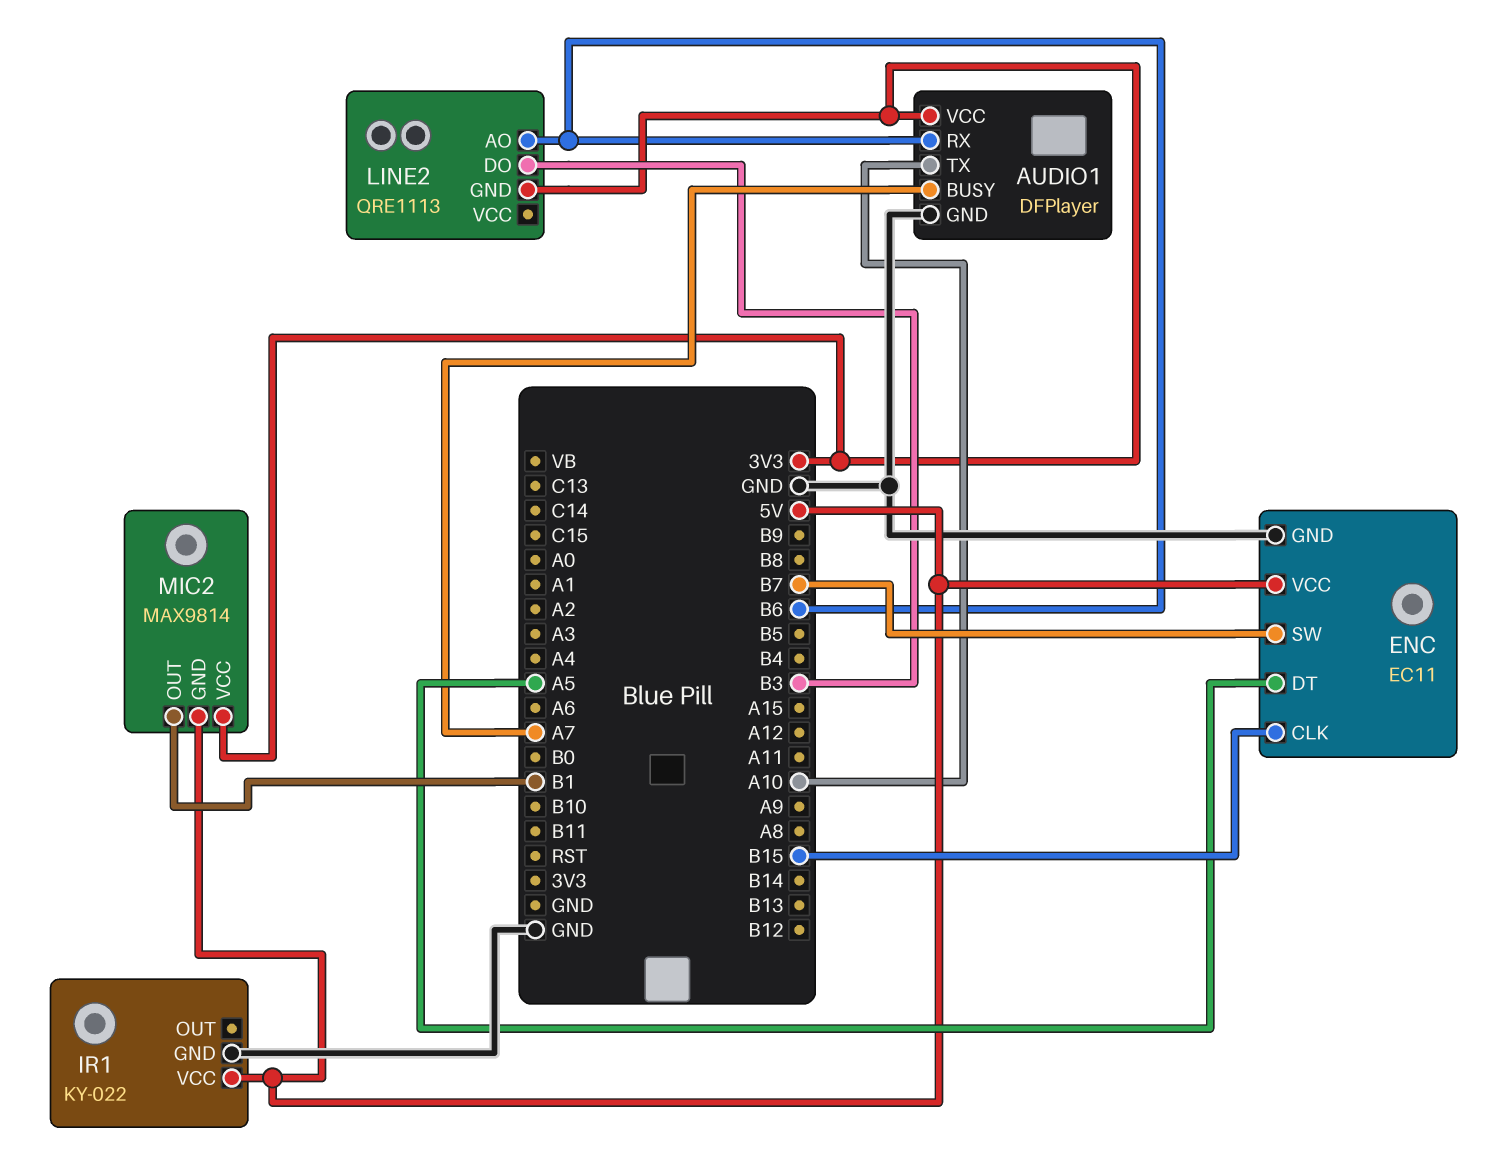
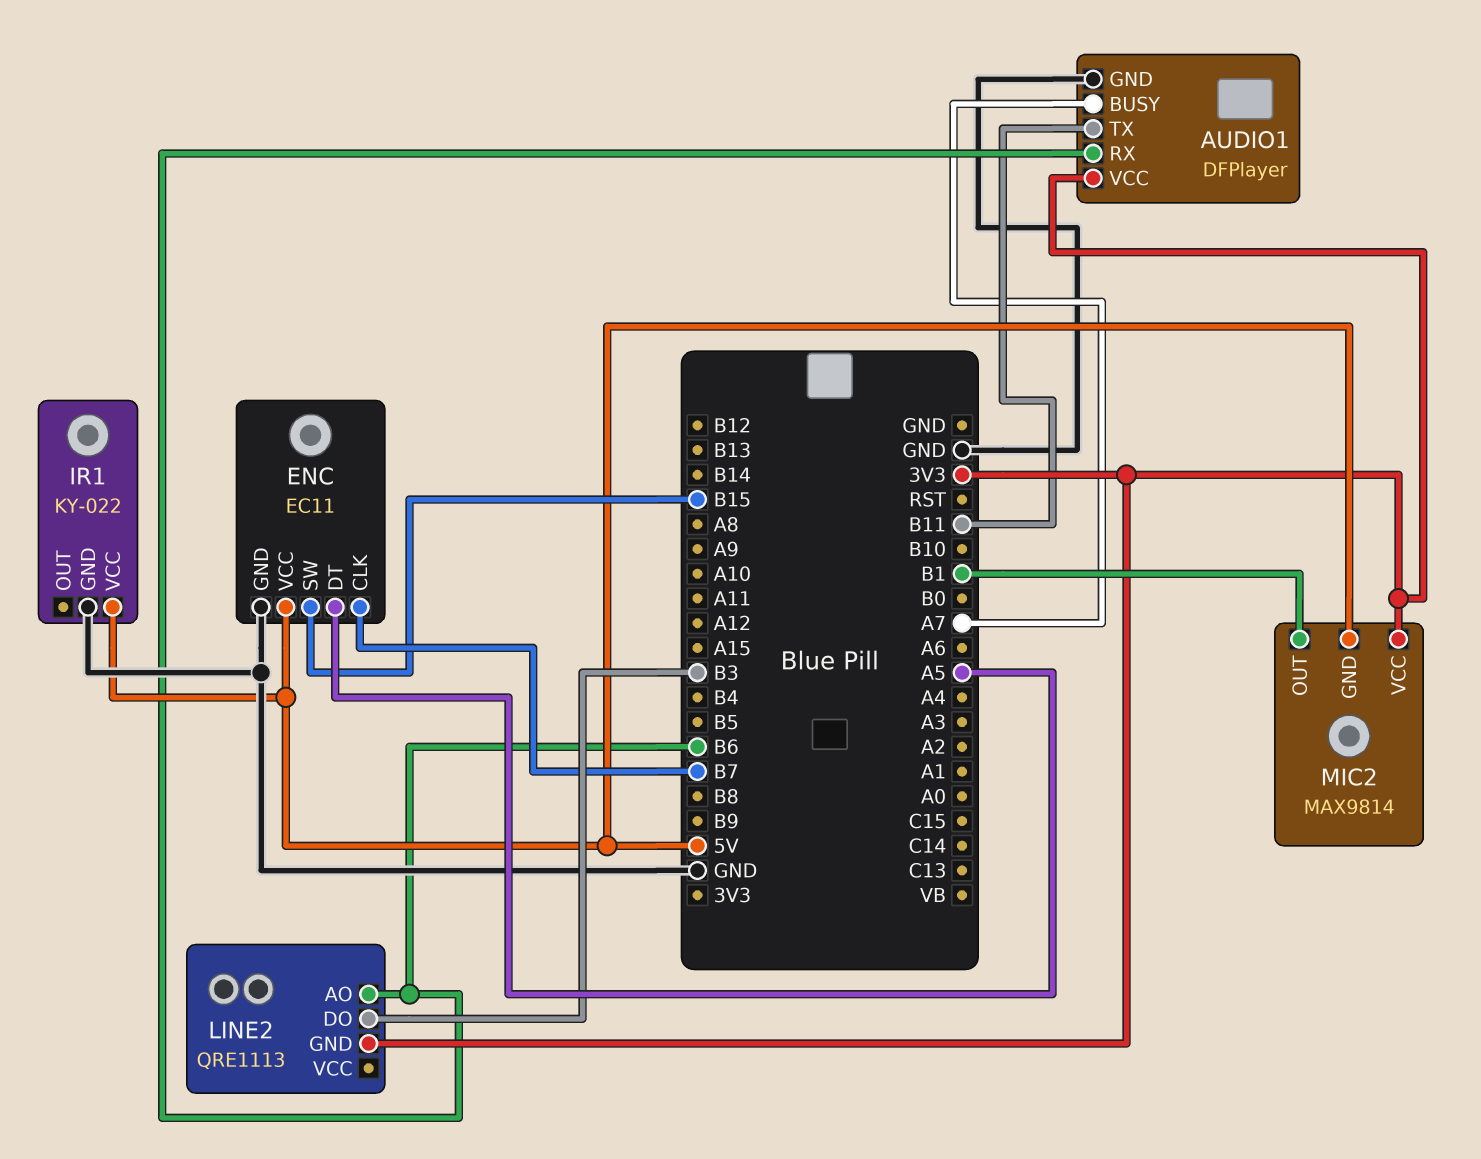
AUDIO1 pin TX: A10 -> B11
ENC pin CLK: B15 -> B7
ENC pin SW: B7 -> B15

